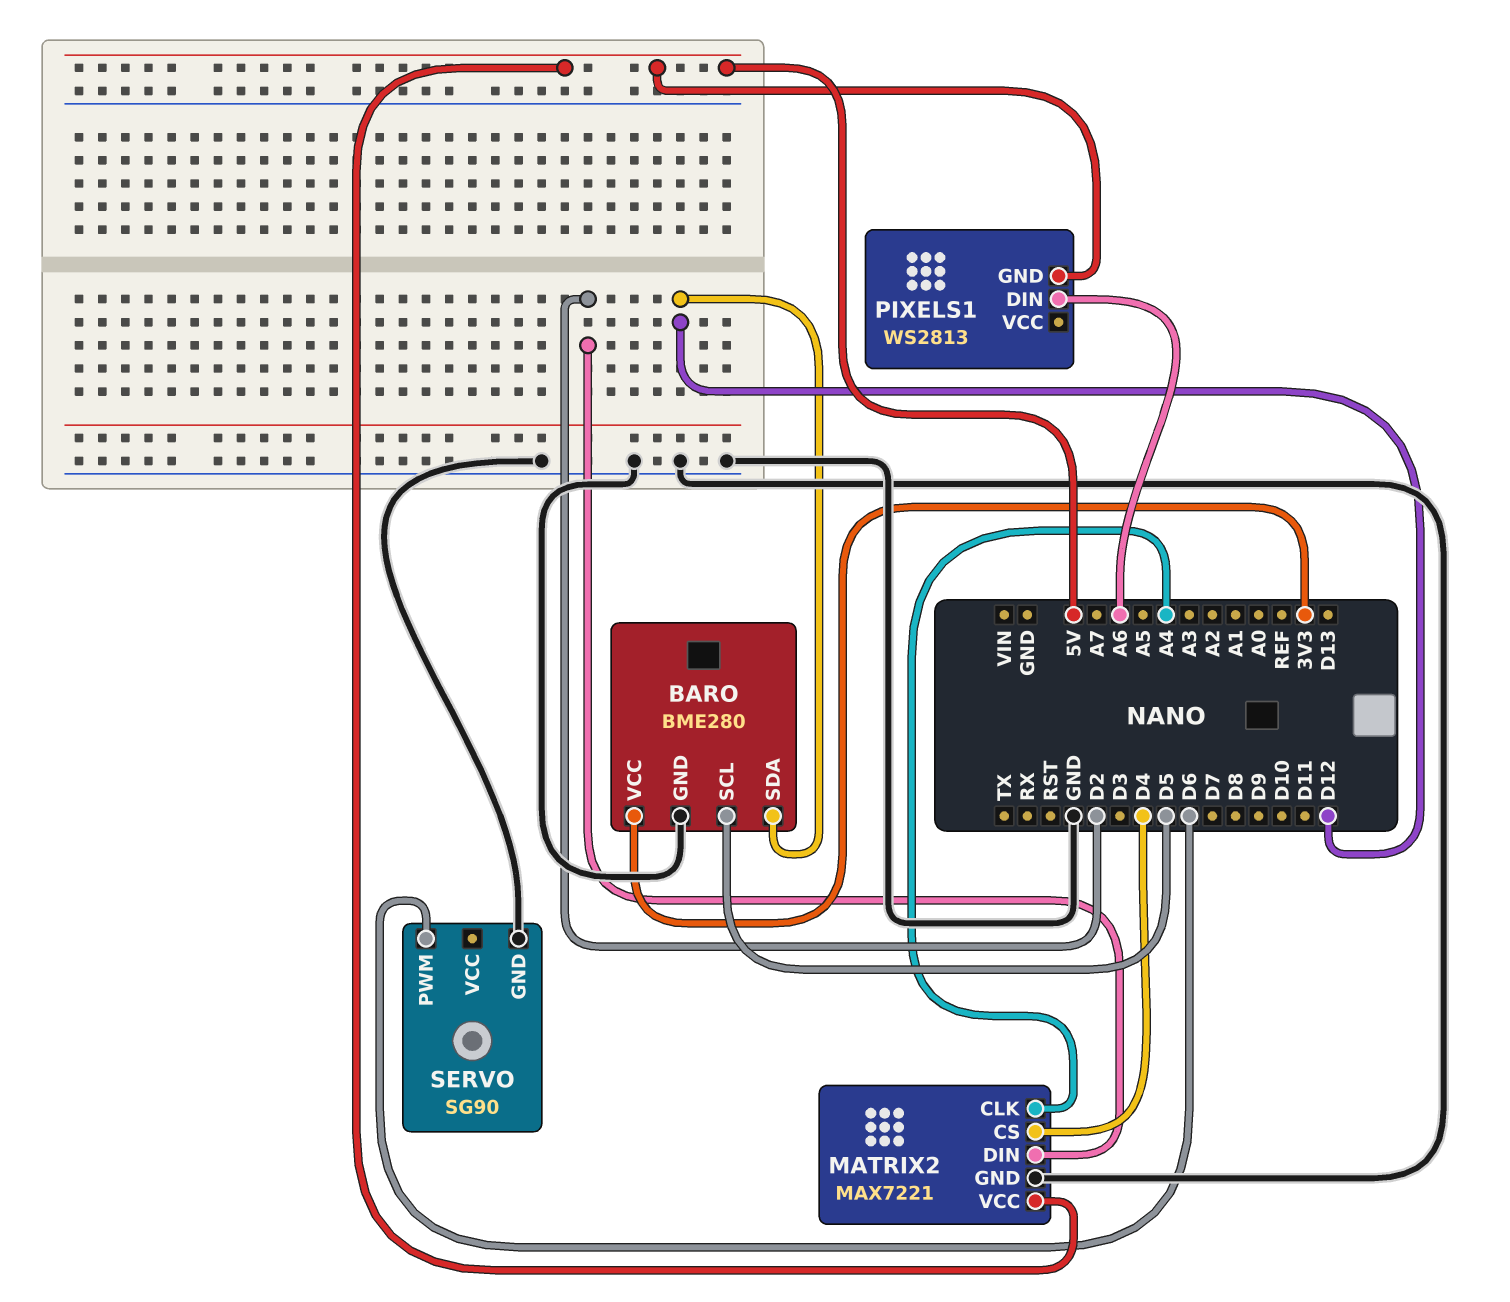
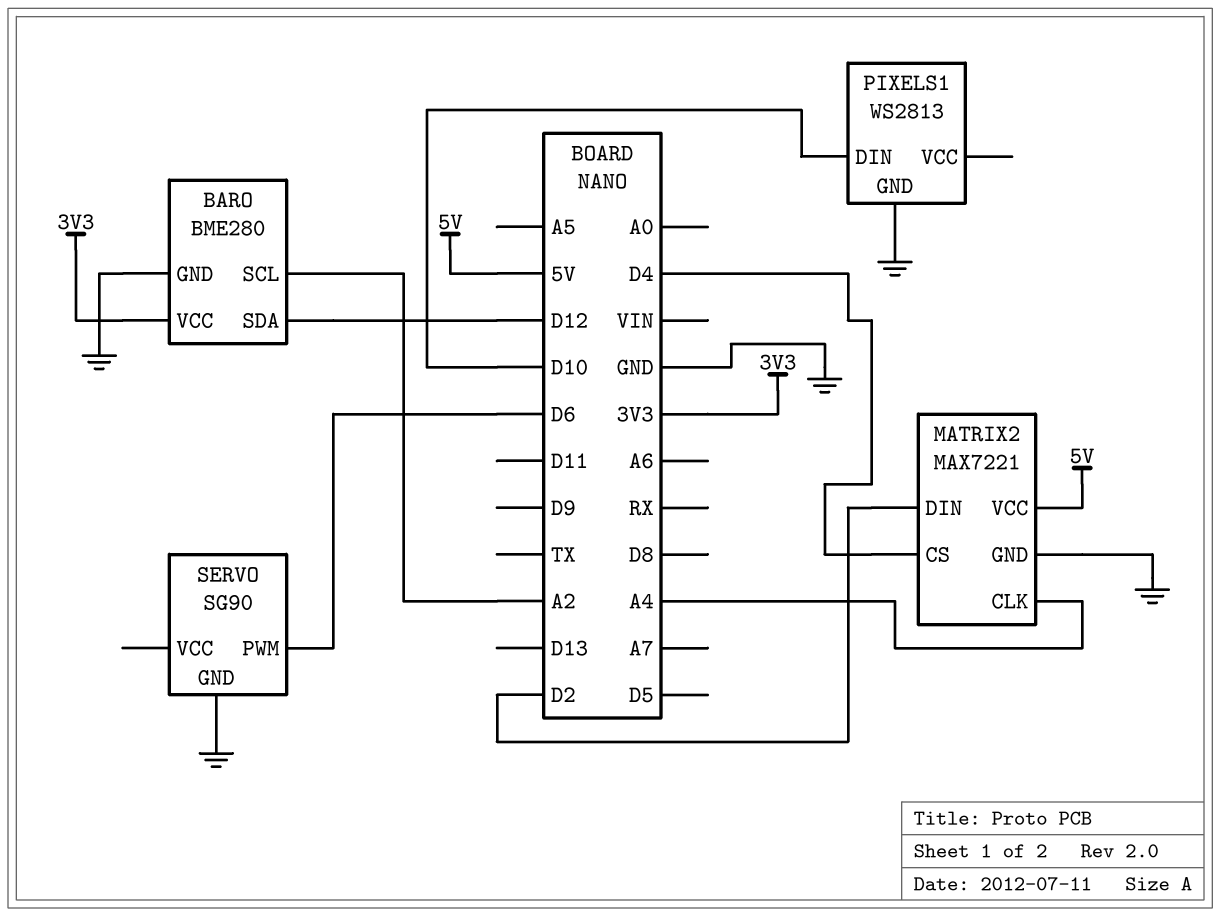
BARO pin SCL: D5 -> A2
PIXELS1 pin DIN: A6 -> D10
PIXELS1 pin GND: 5V -> GND

